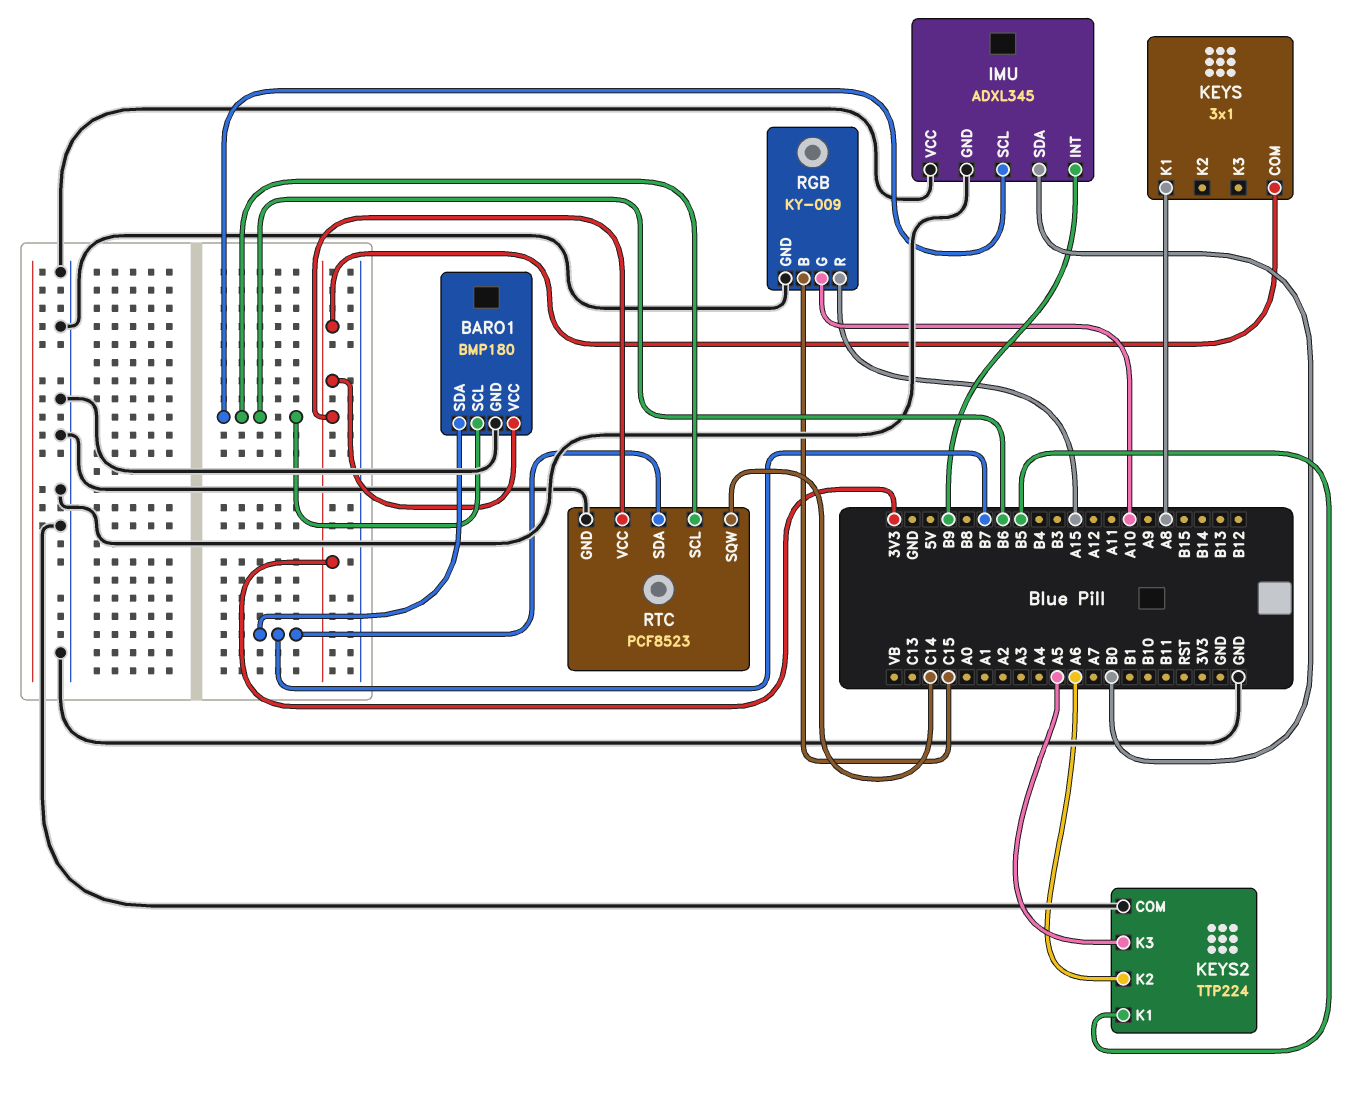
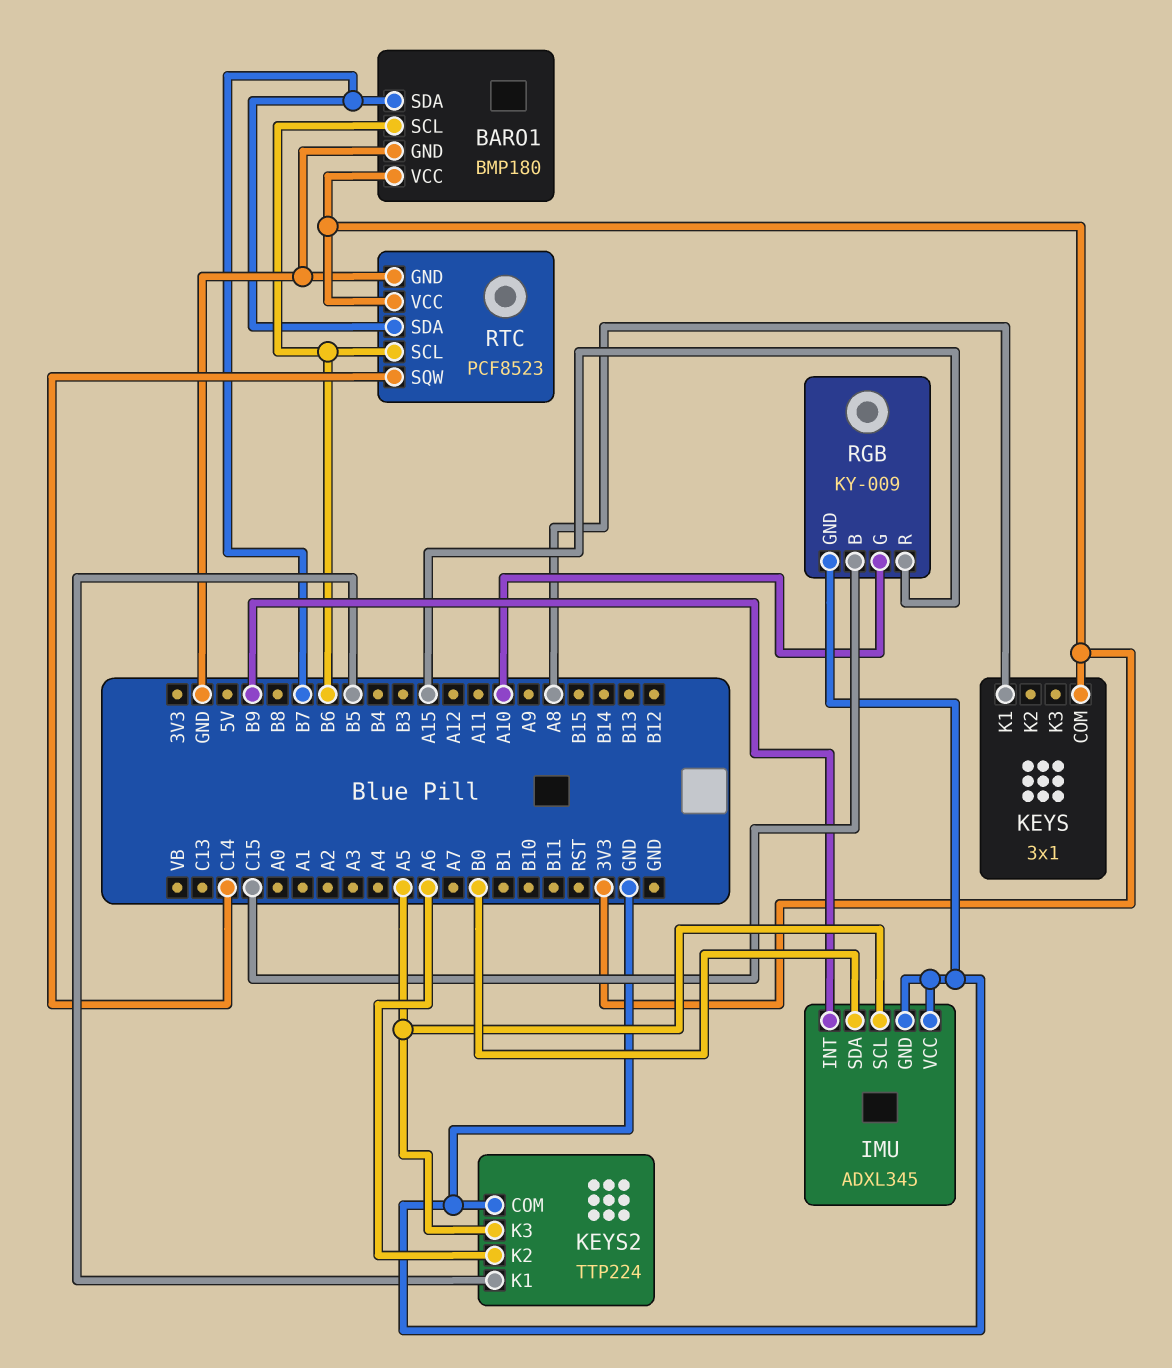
IMU pin SCL: B6 -> A5

